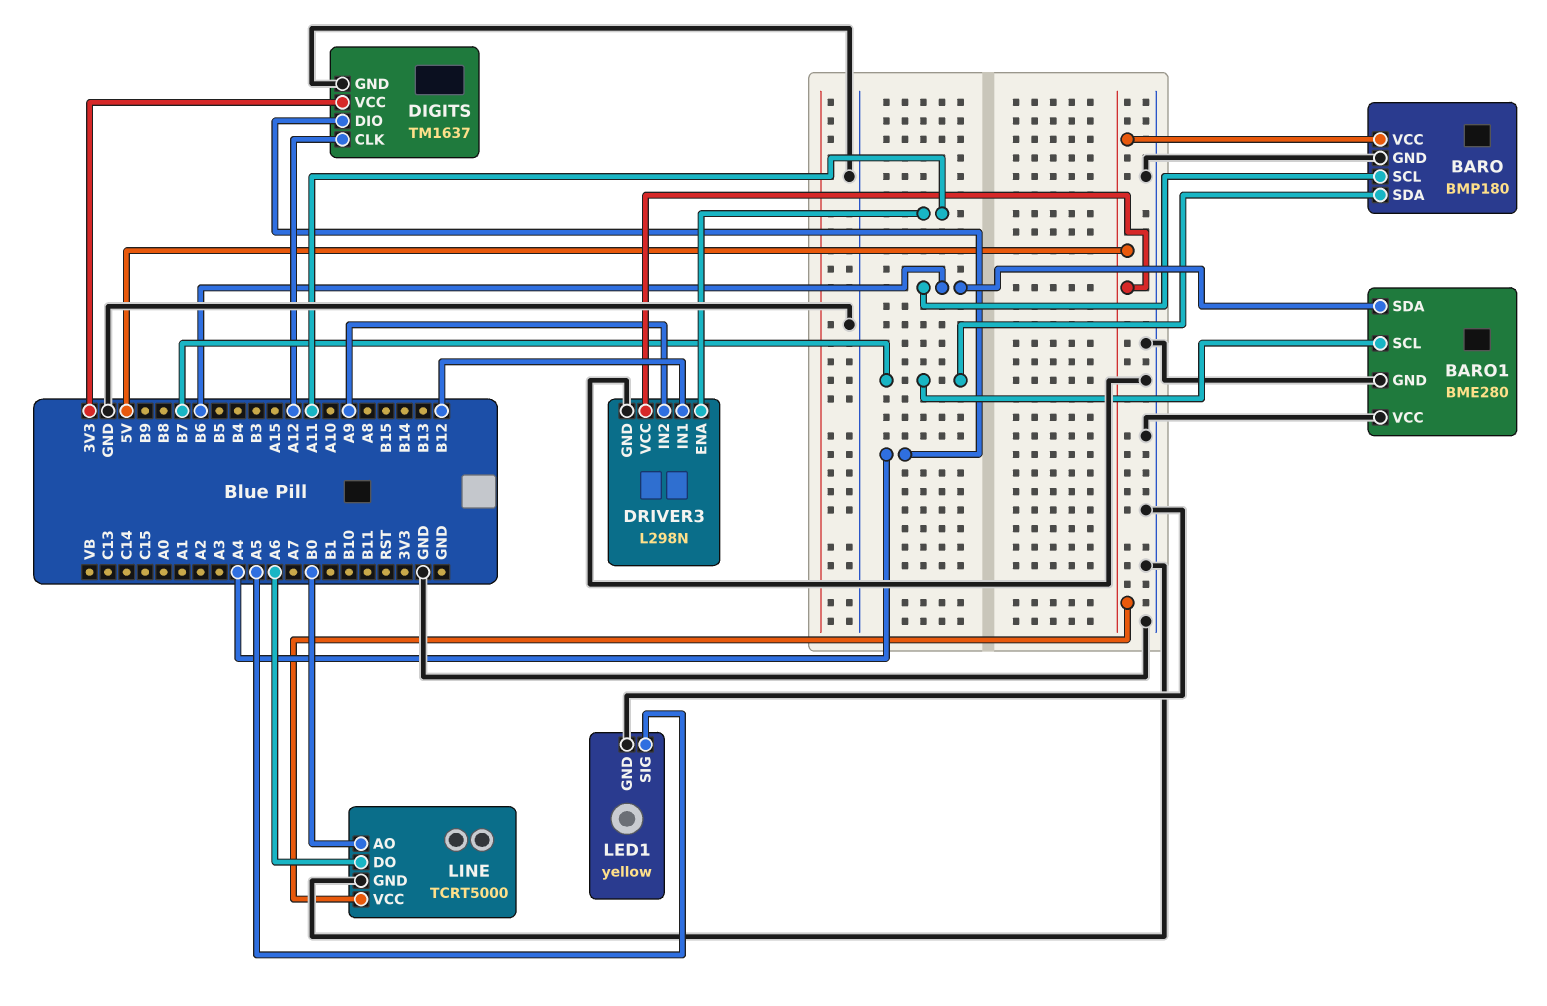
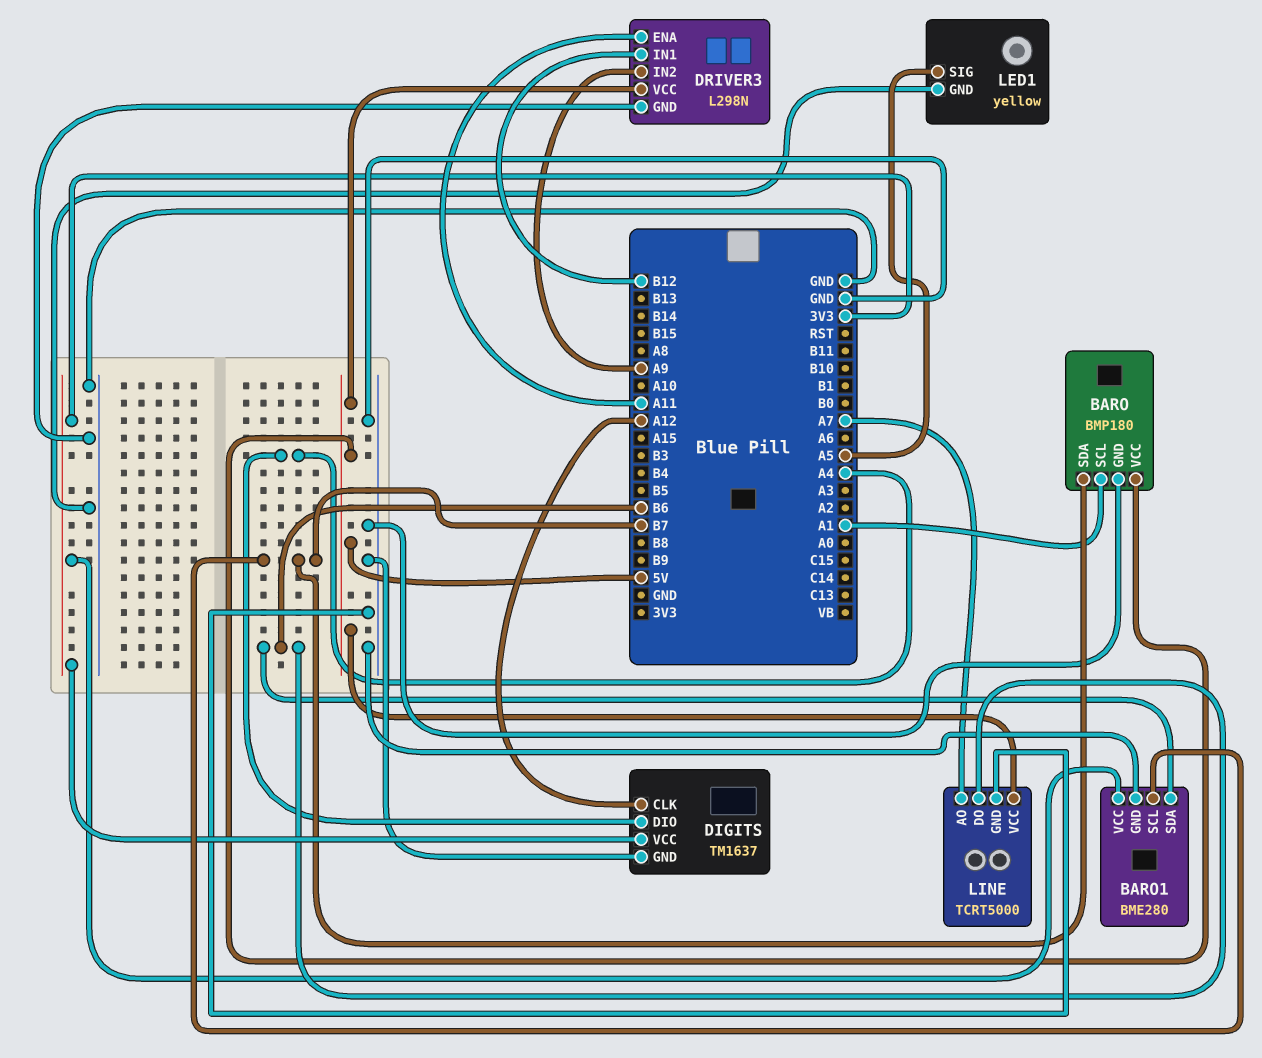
BARO pin SCL: B6 -> A1
BARO1 pin VCC: GND -> 3V3
LINE pin AO: B0 -> A7
LINE pin DO: A6 -> B6

